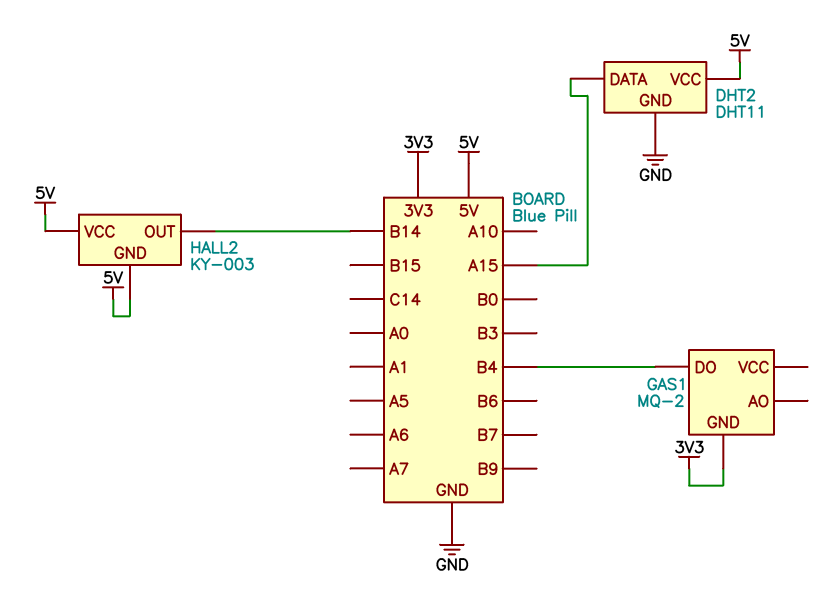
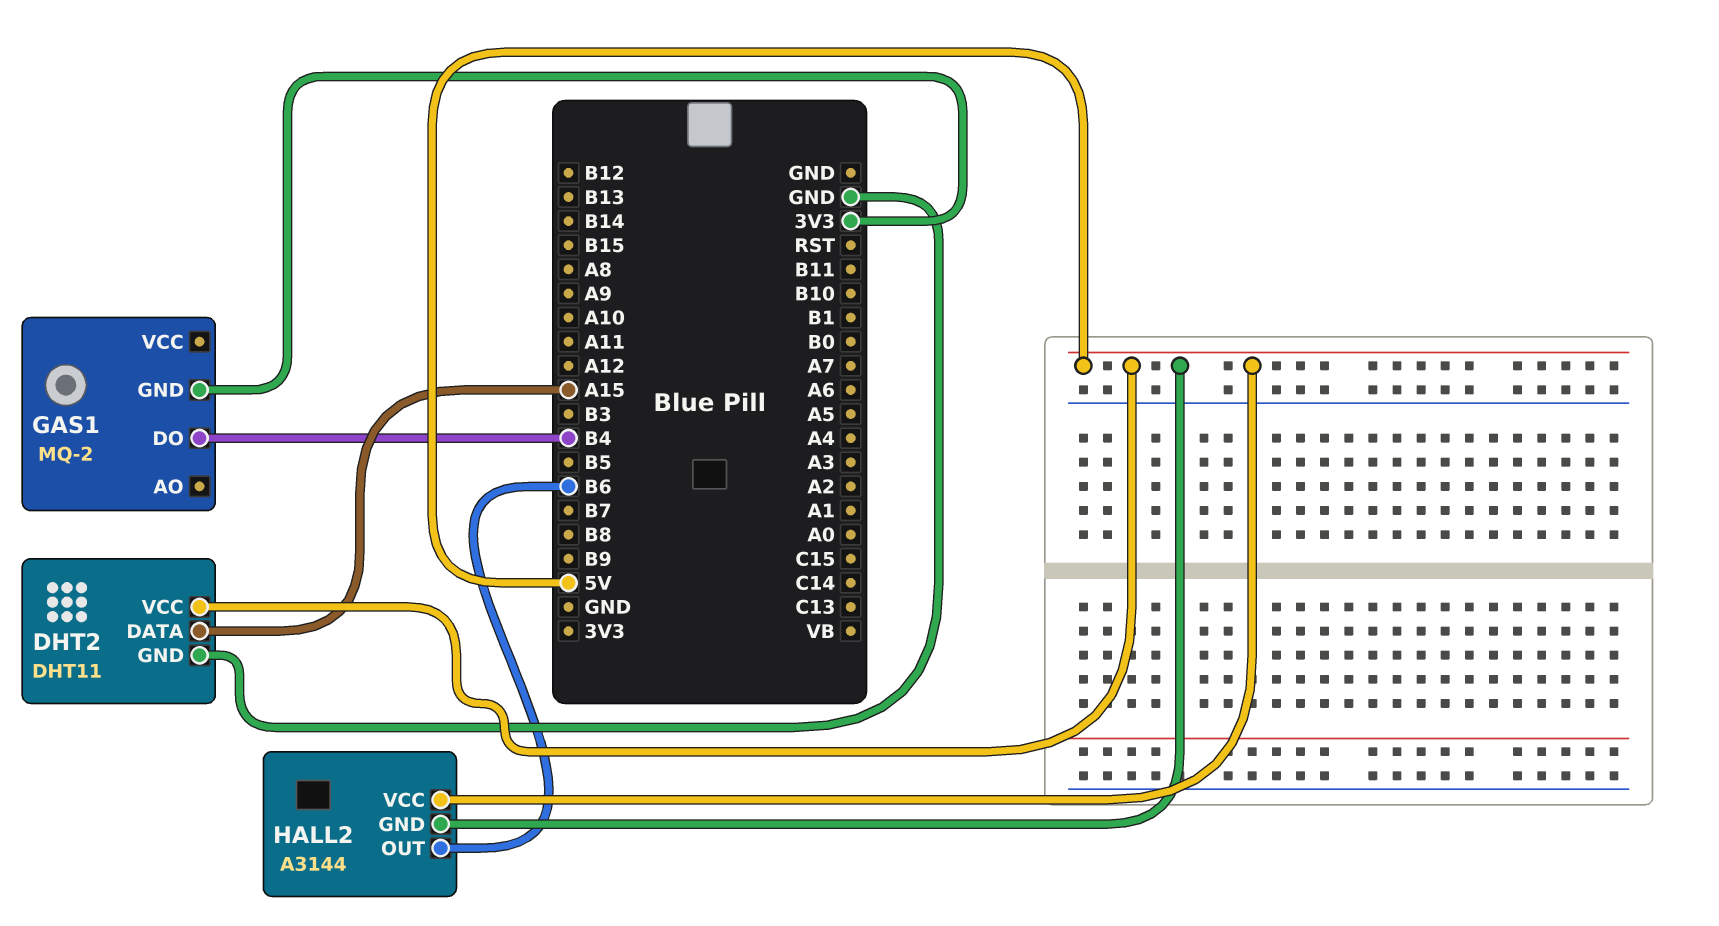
HALL2: KY-003 -> A3144
HALL2 pin OUT: B14 -> B6

